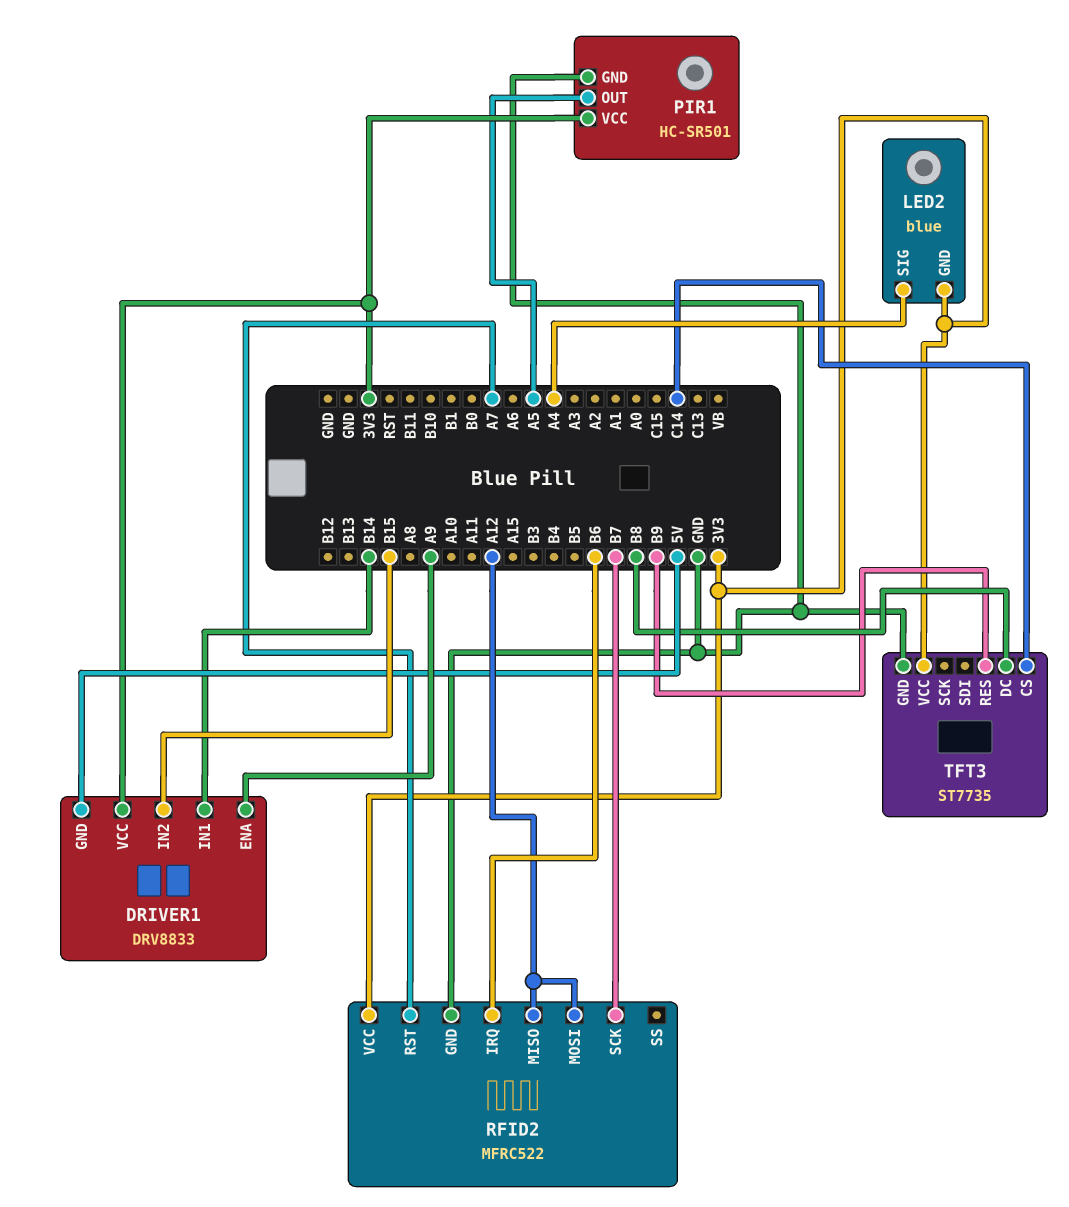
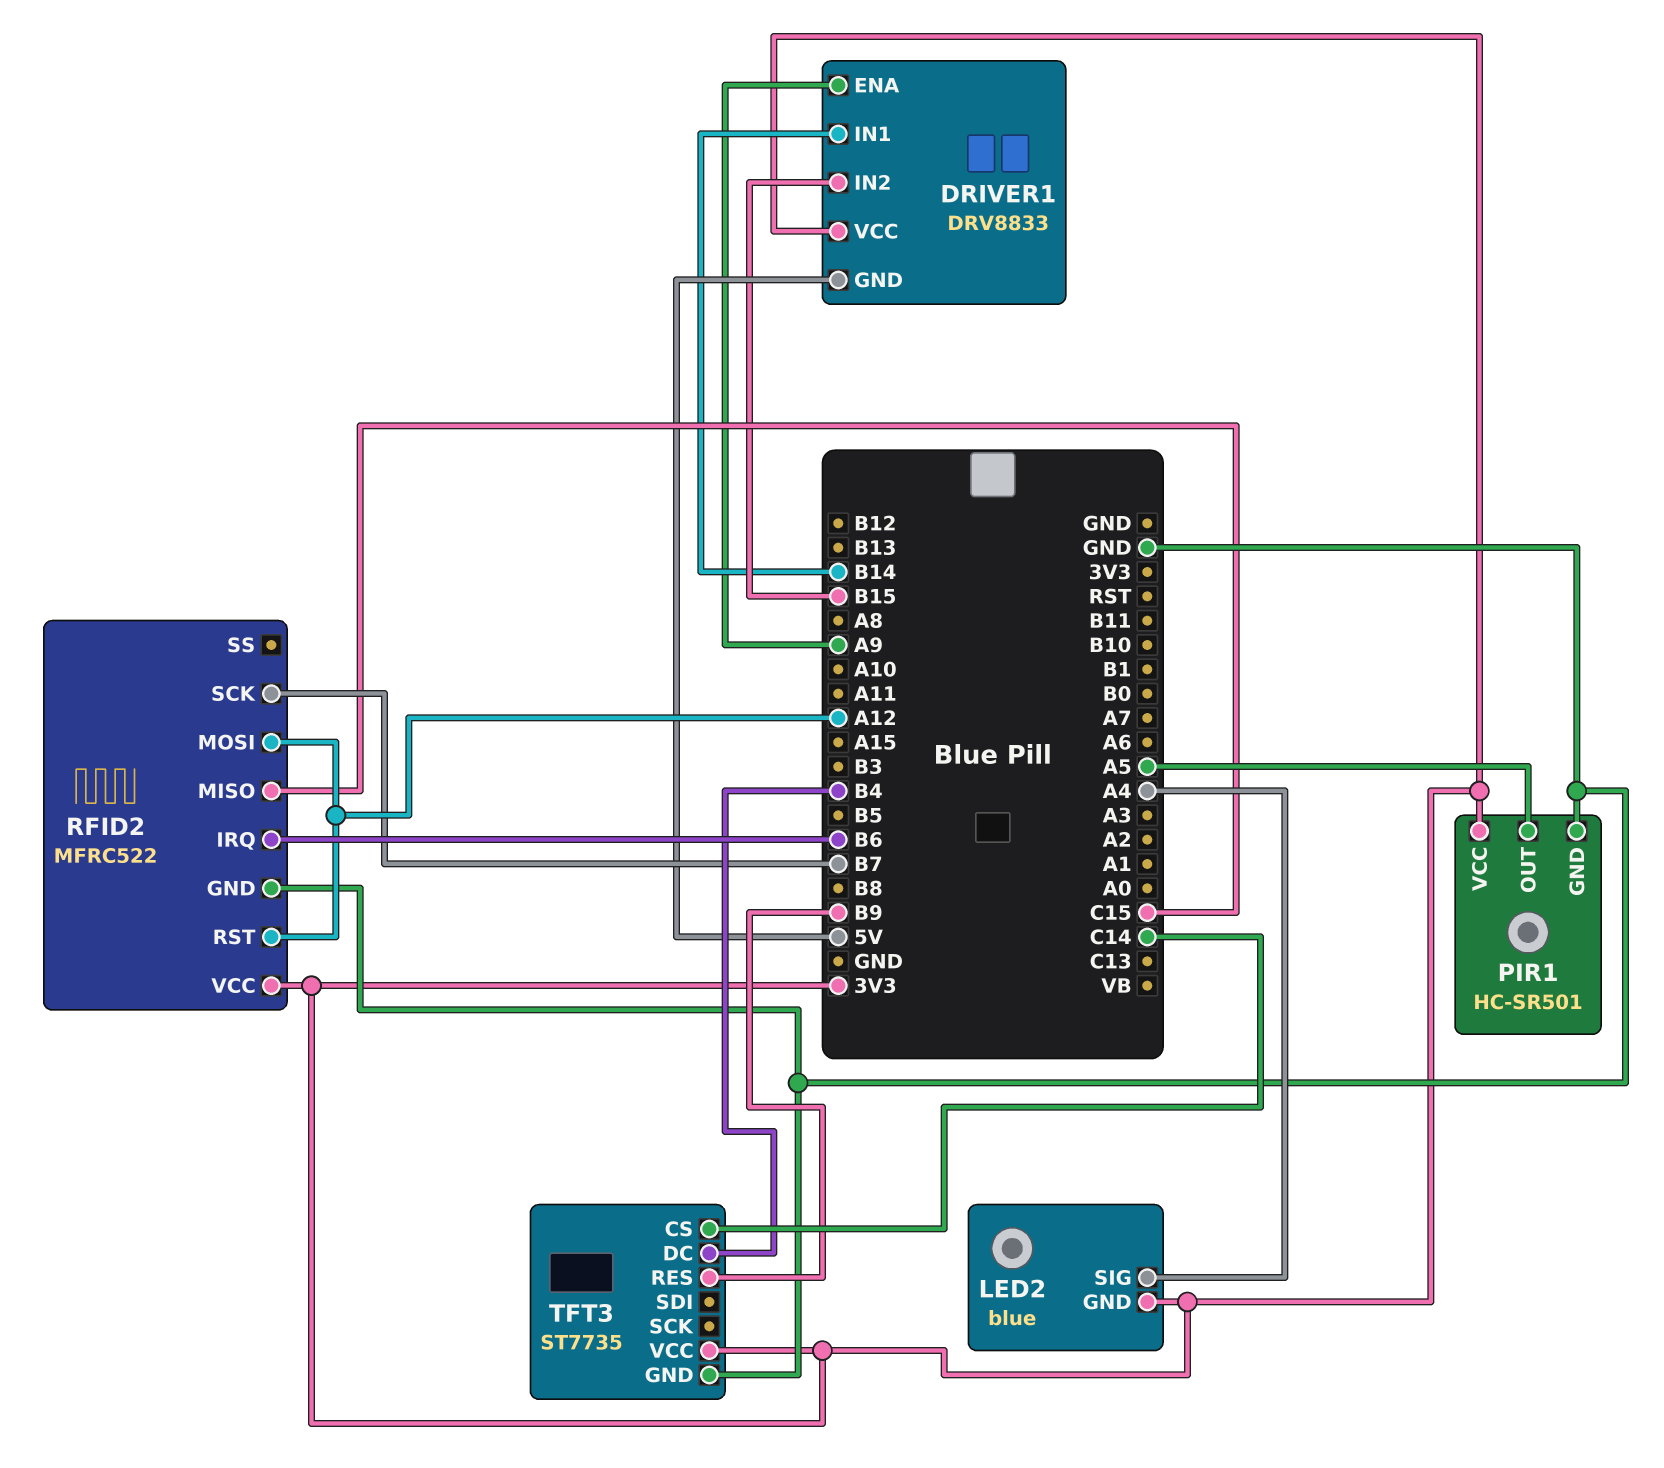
RFID2 pin MISO: A12 -> C15
RFID2 pin RST: A7 -> A12
TFT3 pin DC: B8 -> B4

